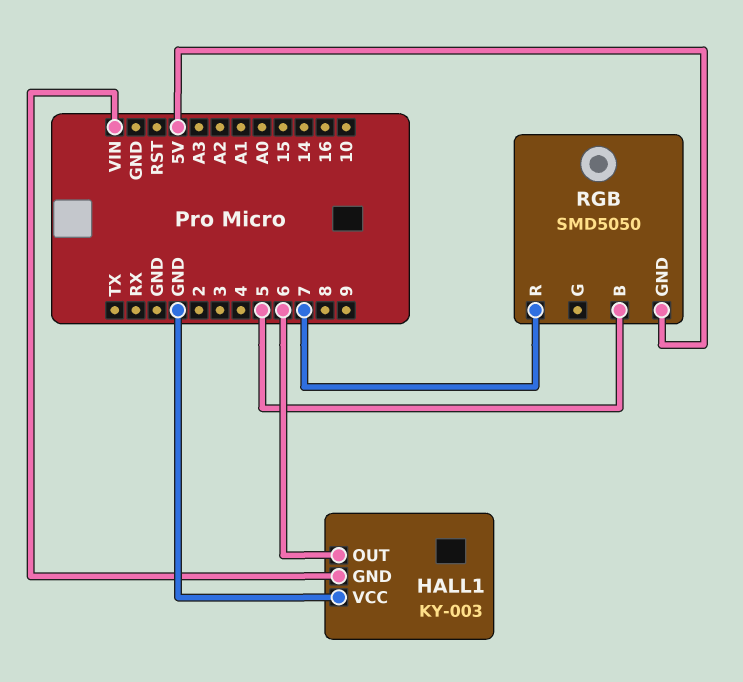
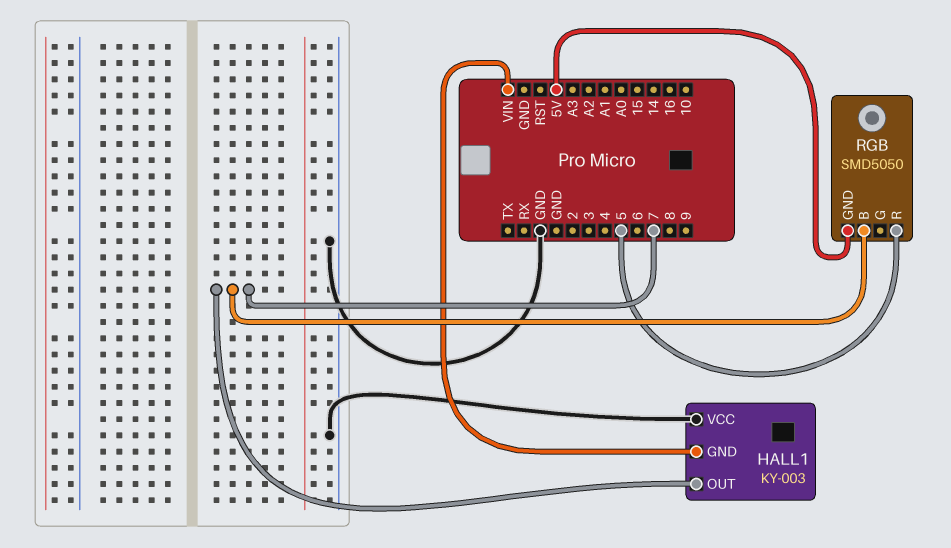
HALL1 pin OUT: 6 -> 7
RGB pin B: 5 -> 7
RGB pin R: 7 -> 5

